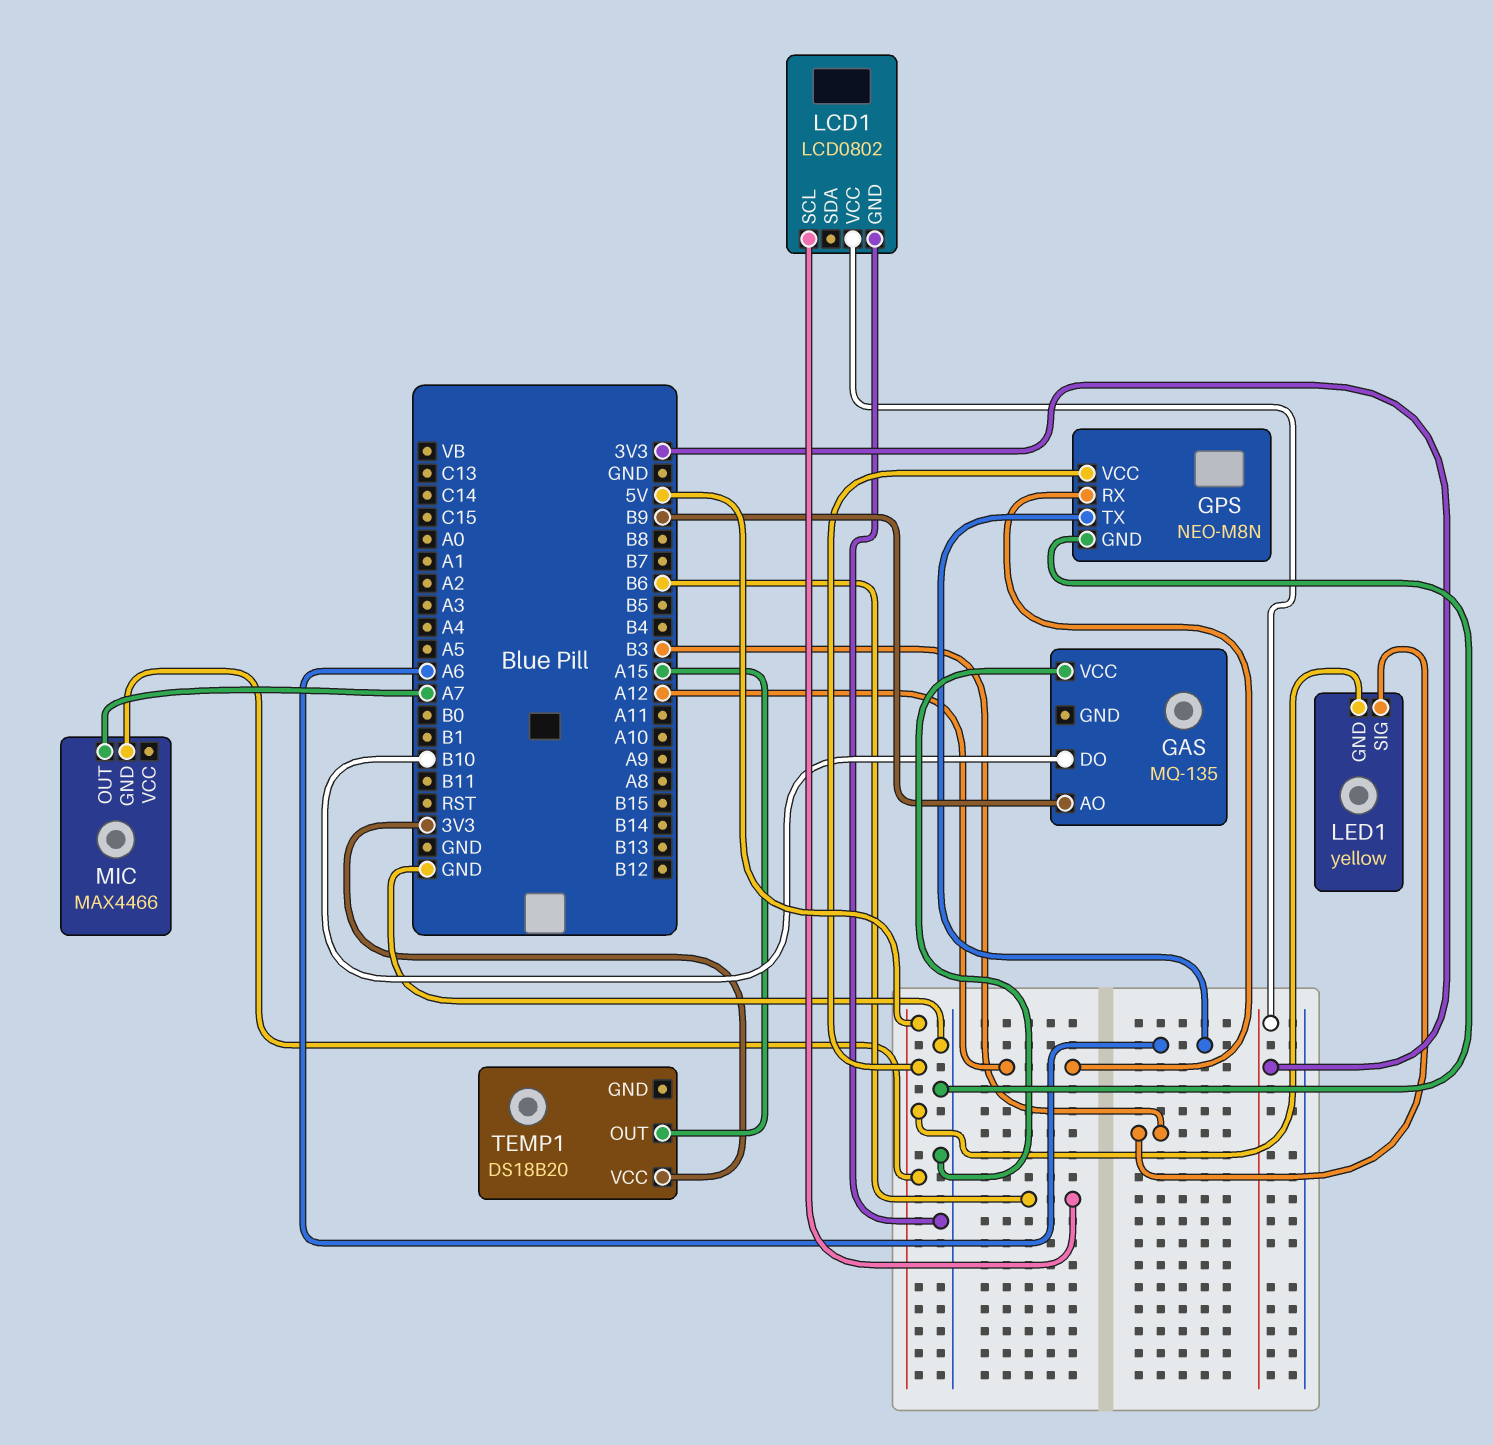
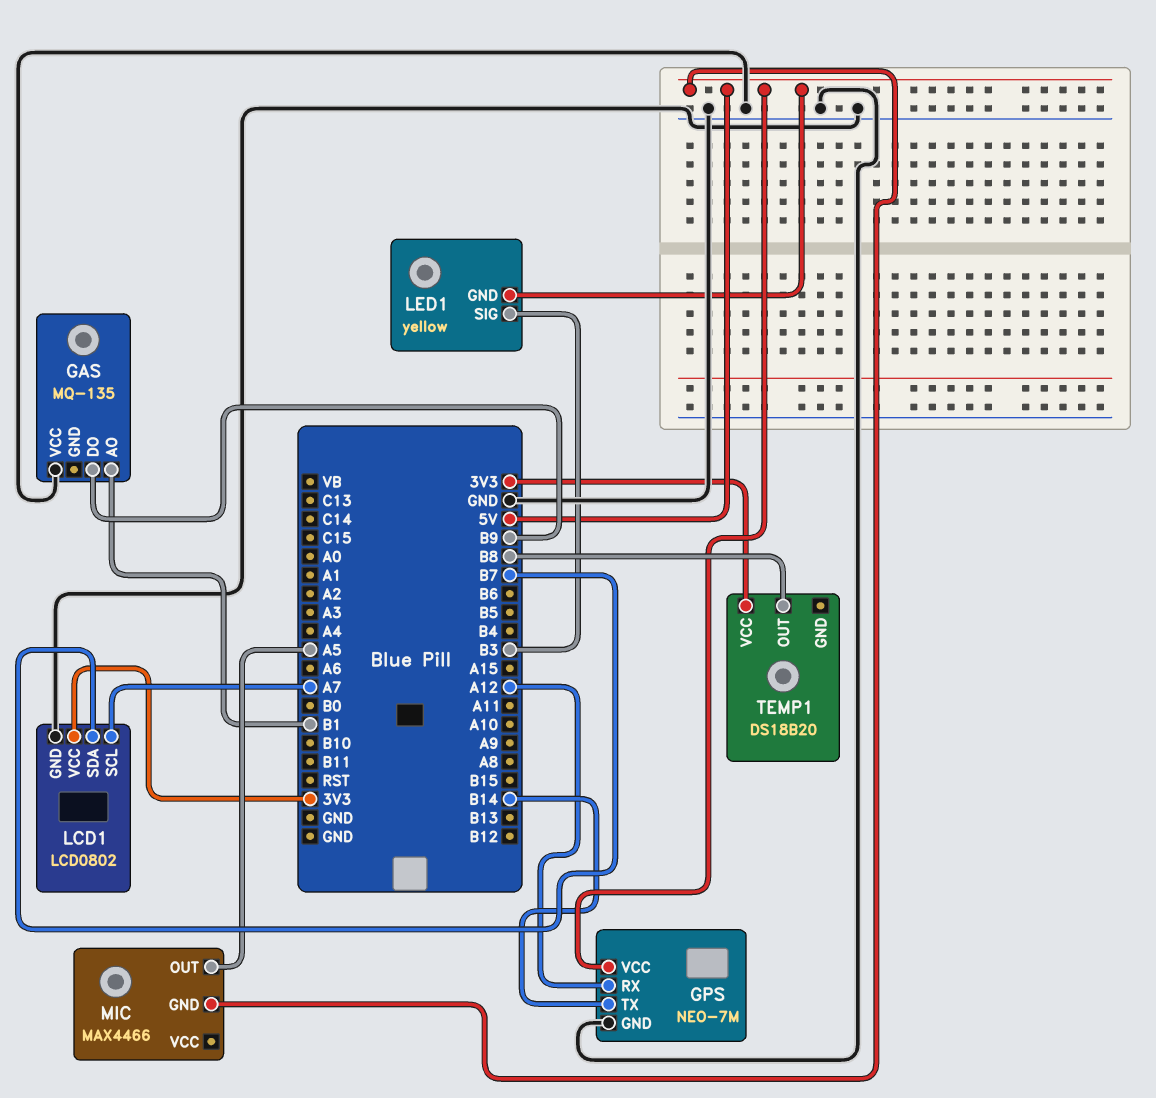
GAS pin AO: B9 -> B1
GAS pin DO: B10 -> B9
GPS: NEO-M8N -> NEO-7M
GPS pin TX: A6 -> B14
LCD1 pin SCL: B6 -> A7
LCD1 pin SDA: none -> B7
MIC pin OUT: A7 -> A5
TEMP1 pin OUT: A15 -> B8

